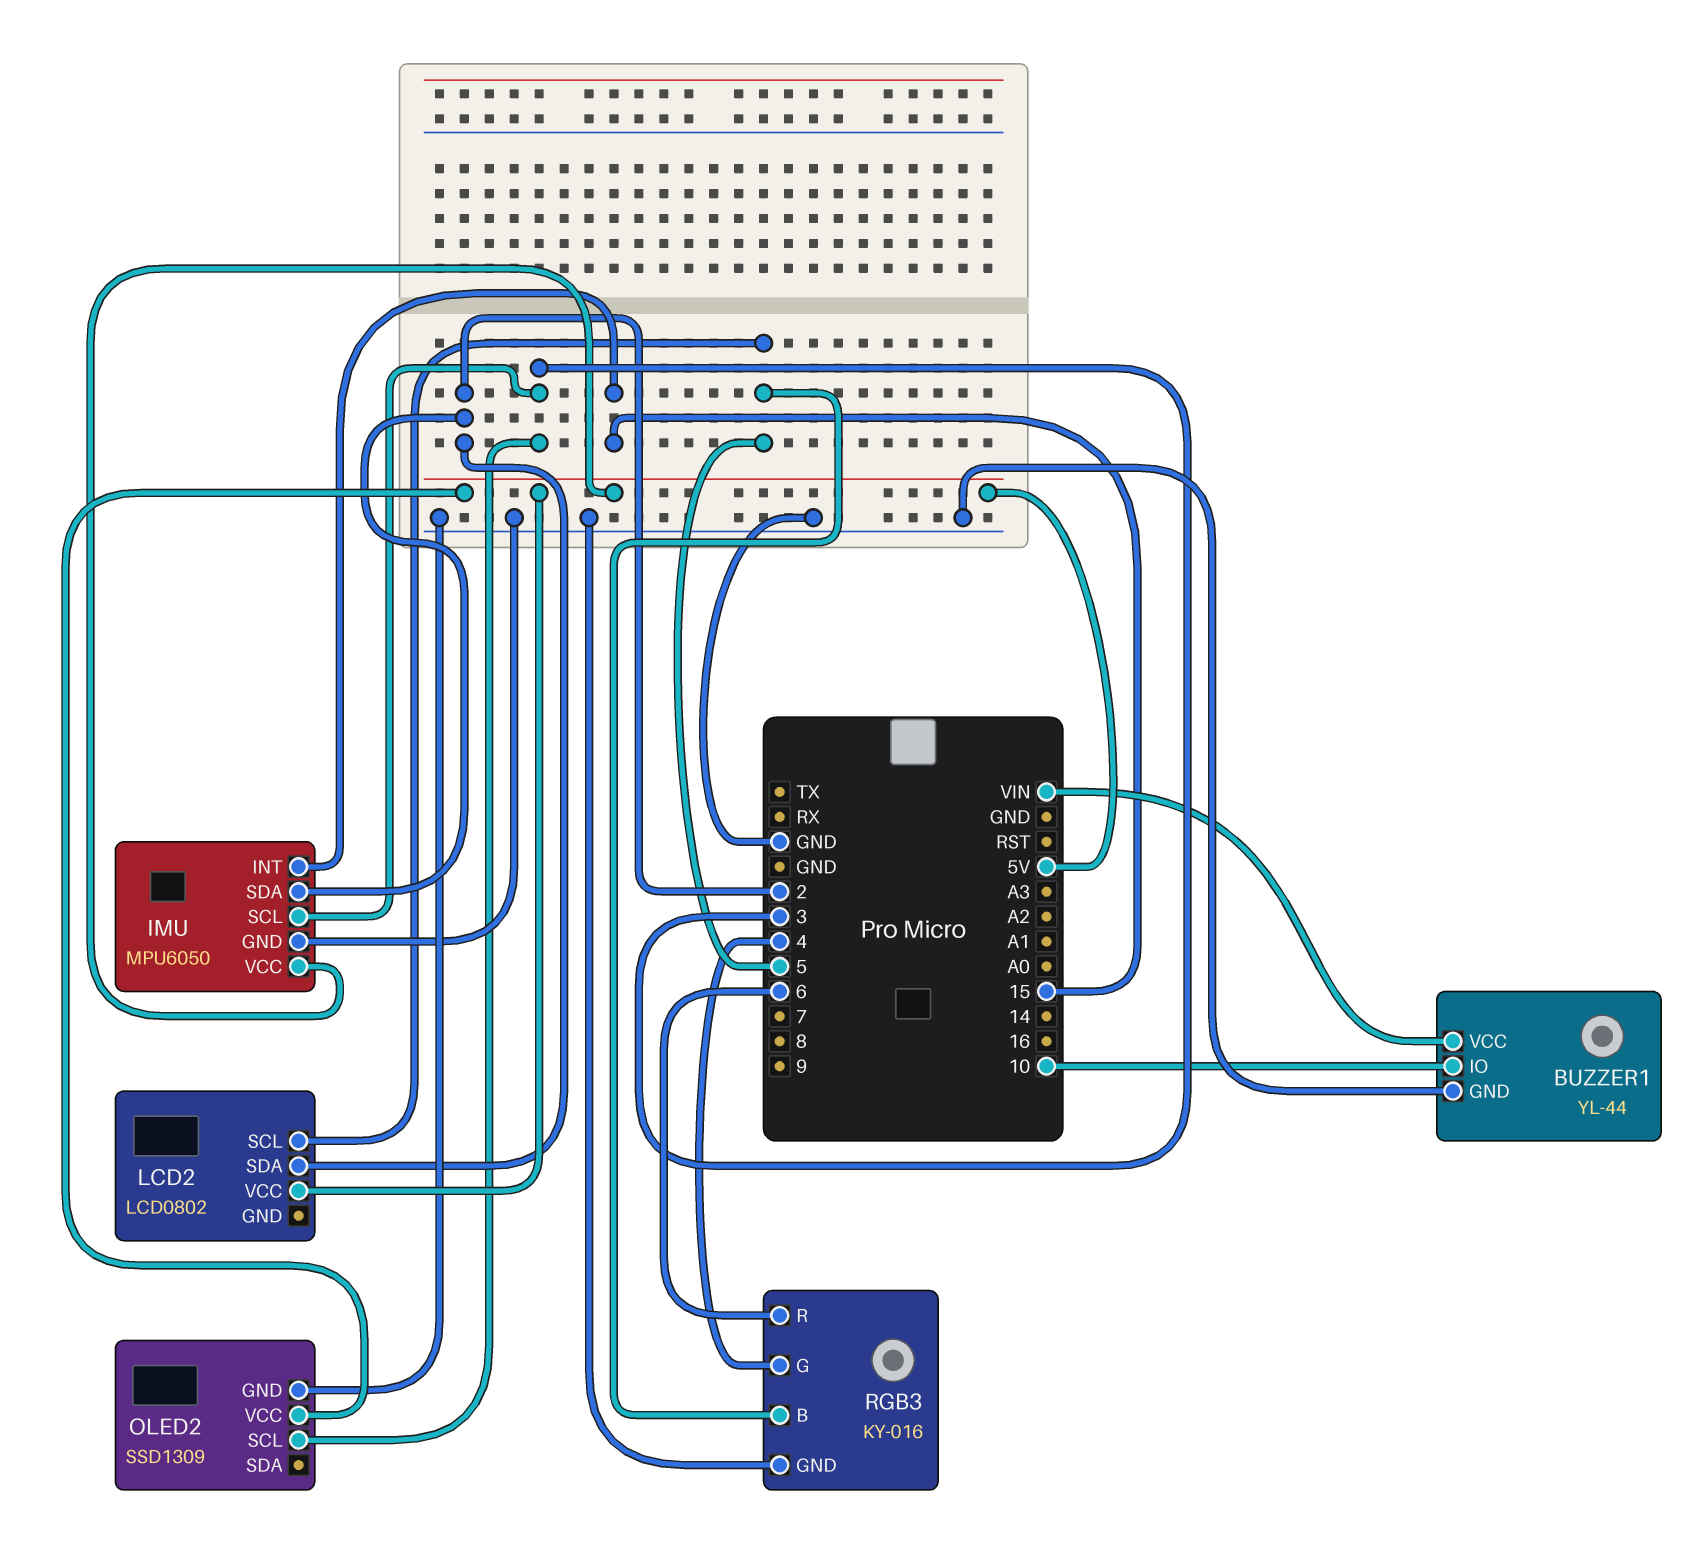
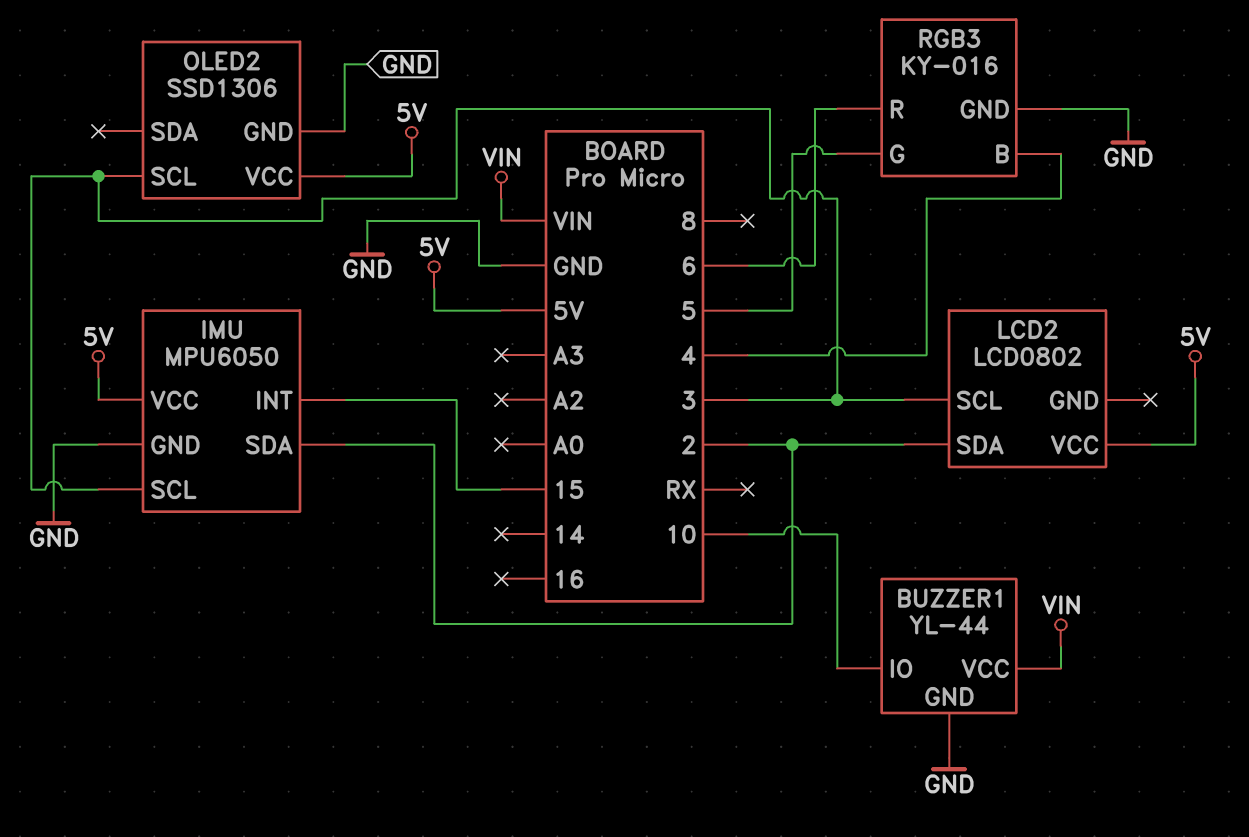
LCD2 pin SCL: 5 -> 3
OLED2: SSD1309 -> SSD1306
RGB3 pin B: 5 -> 4
RGB3 pin G: 4 -> 5

